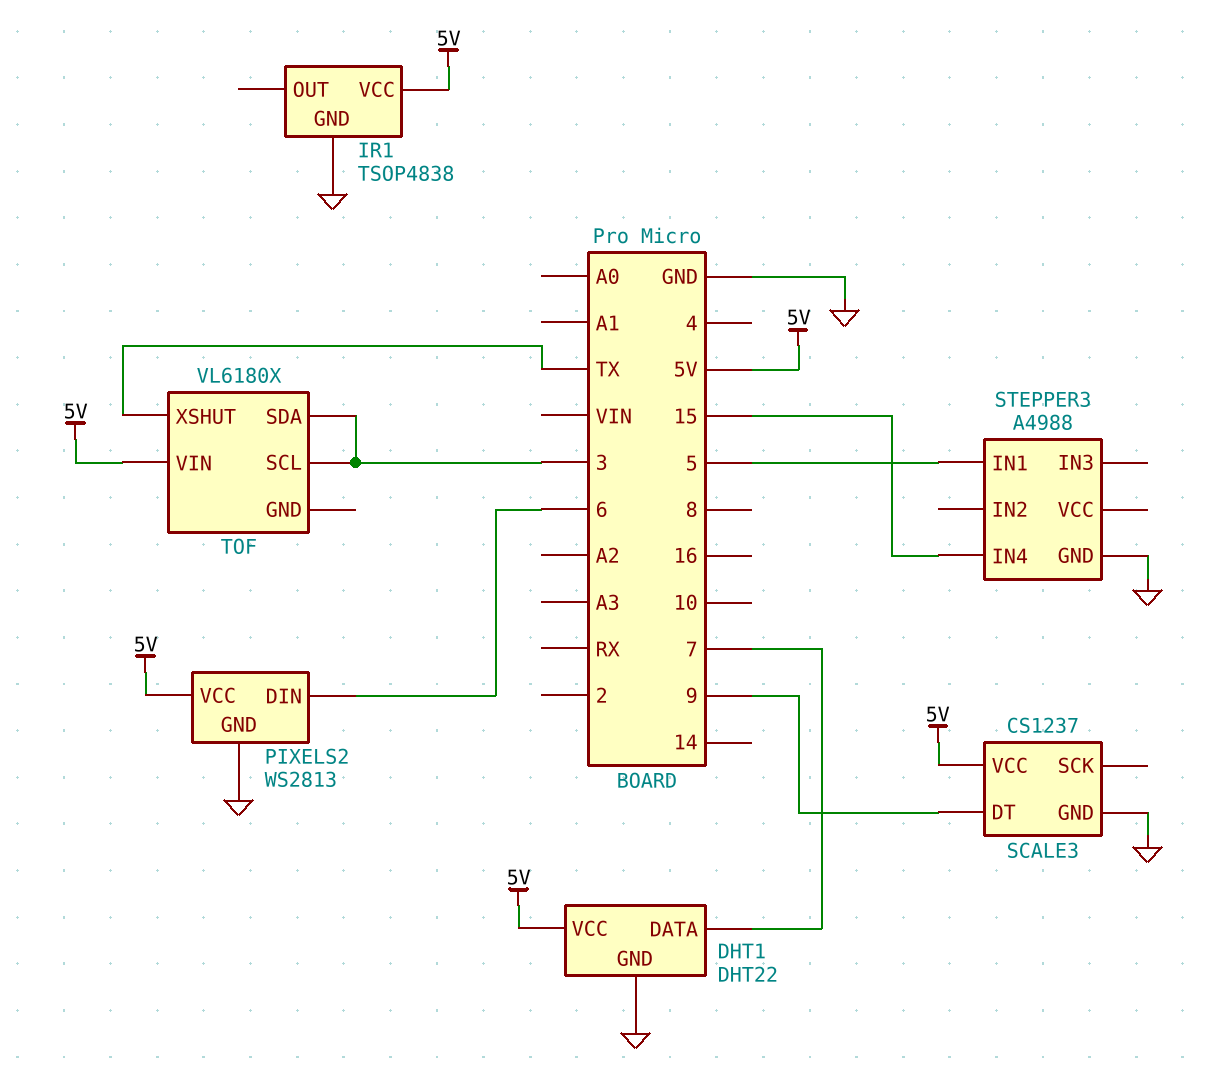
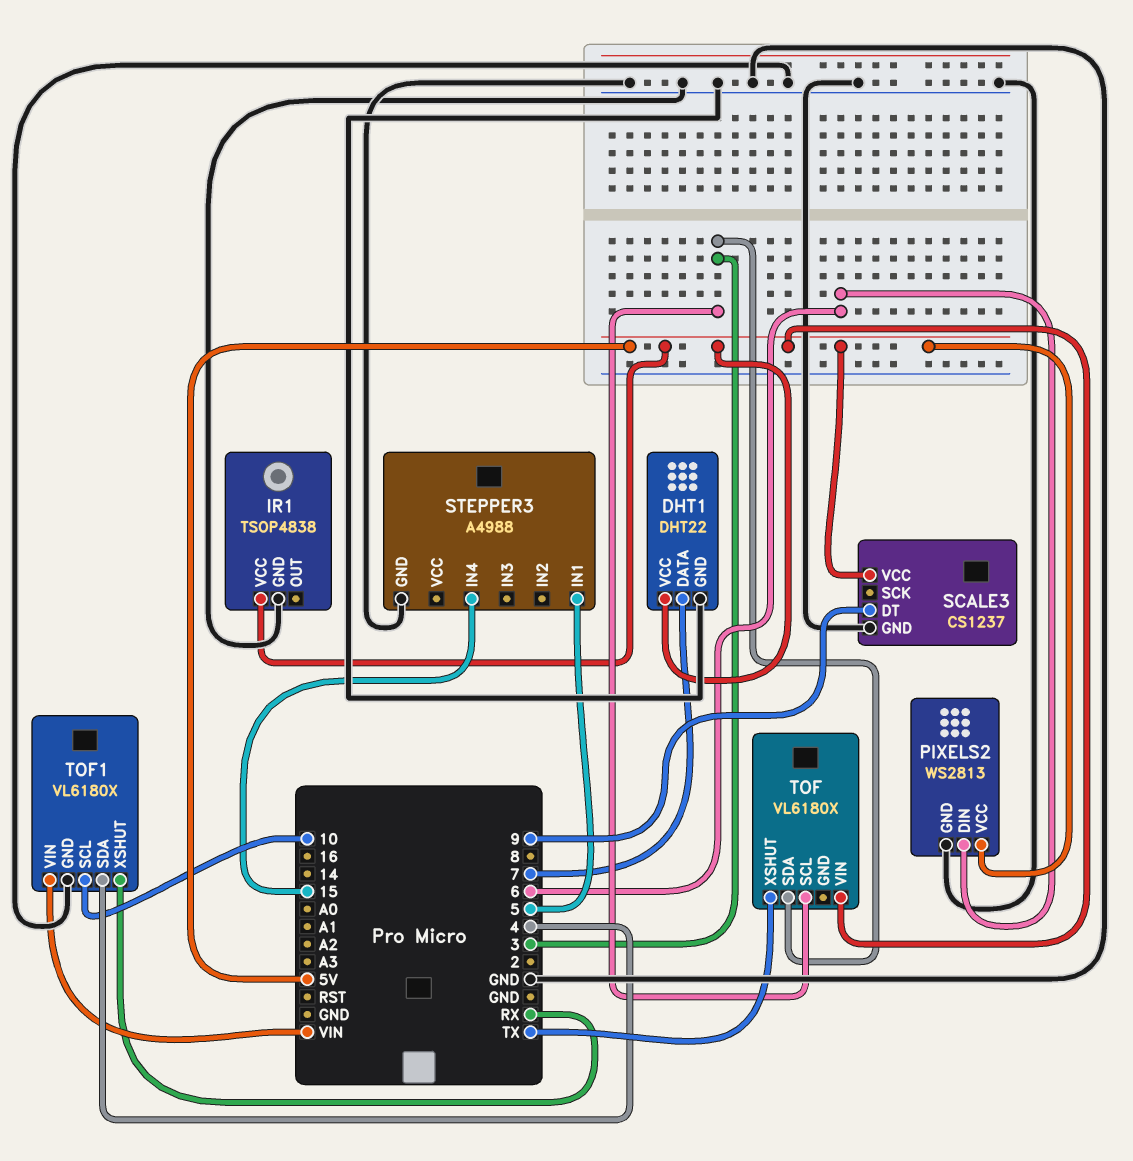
TOF1: none -> VL6180X
TOF1 pin GND: none -> GND
TOF1 pin SCL: none -> 10
TOF1 pin SDA: none -> 4
TOF1 pin VIN: none -> VIN
TOF1 pin XSHUT: none -> RX

